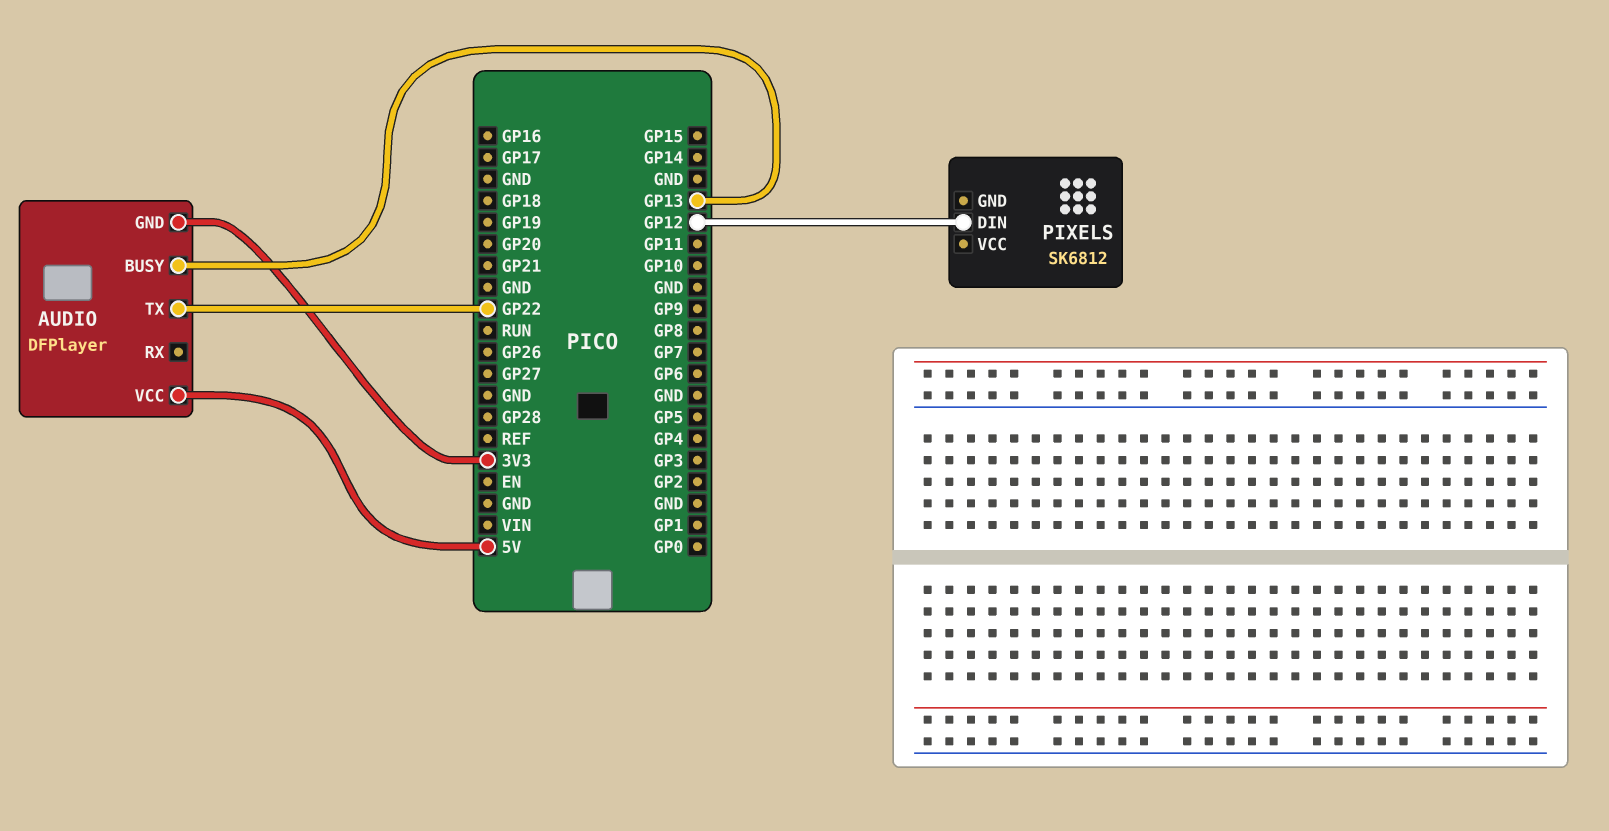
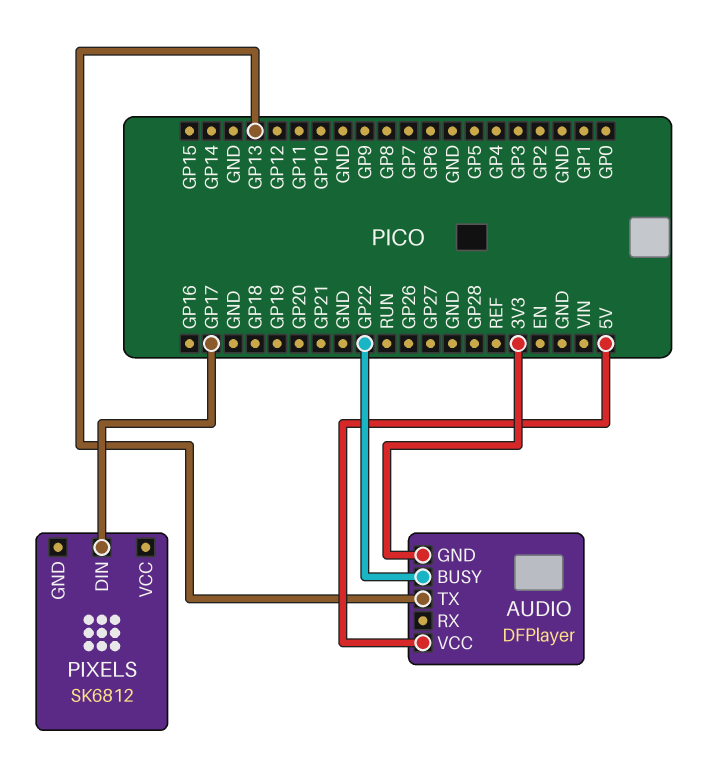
AUDIO pin BUSY: GP13 -> GP22
AUDIO pin TX: GP22 -> GP13
PIXELS pin DIN: GP12 -> GP17

